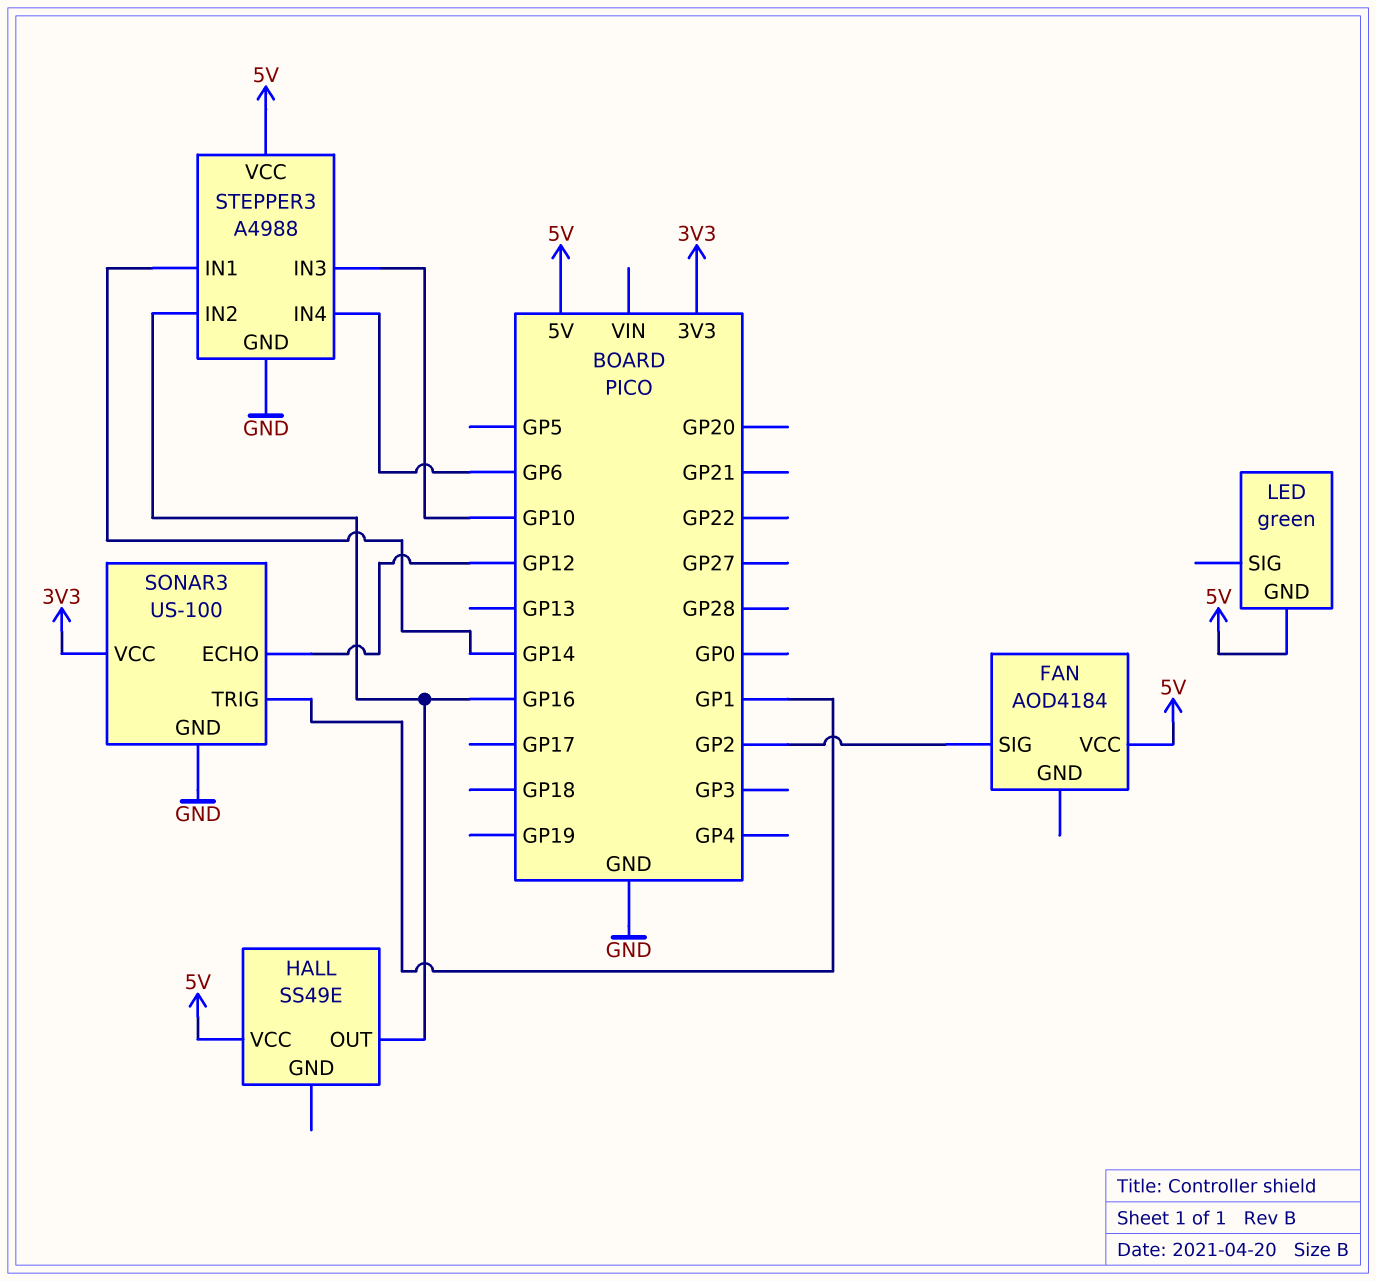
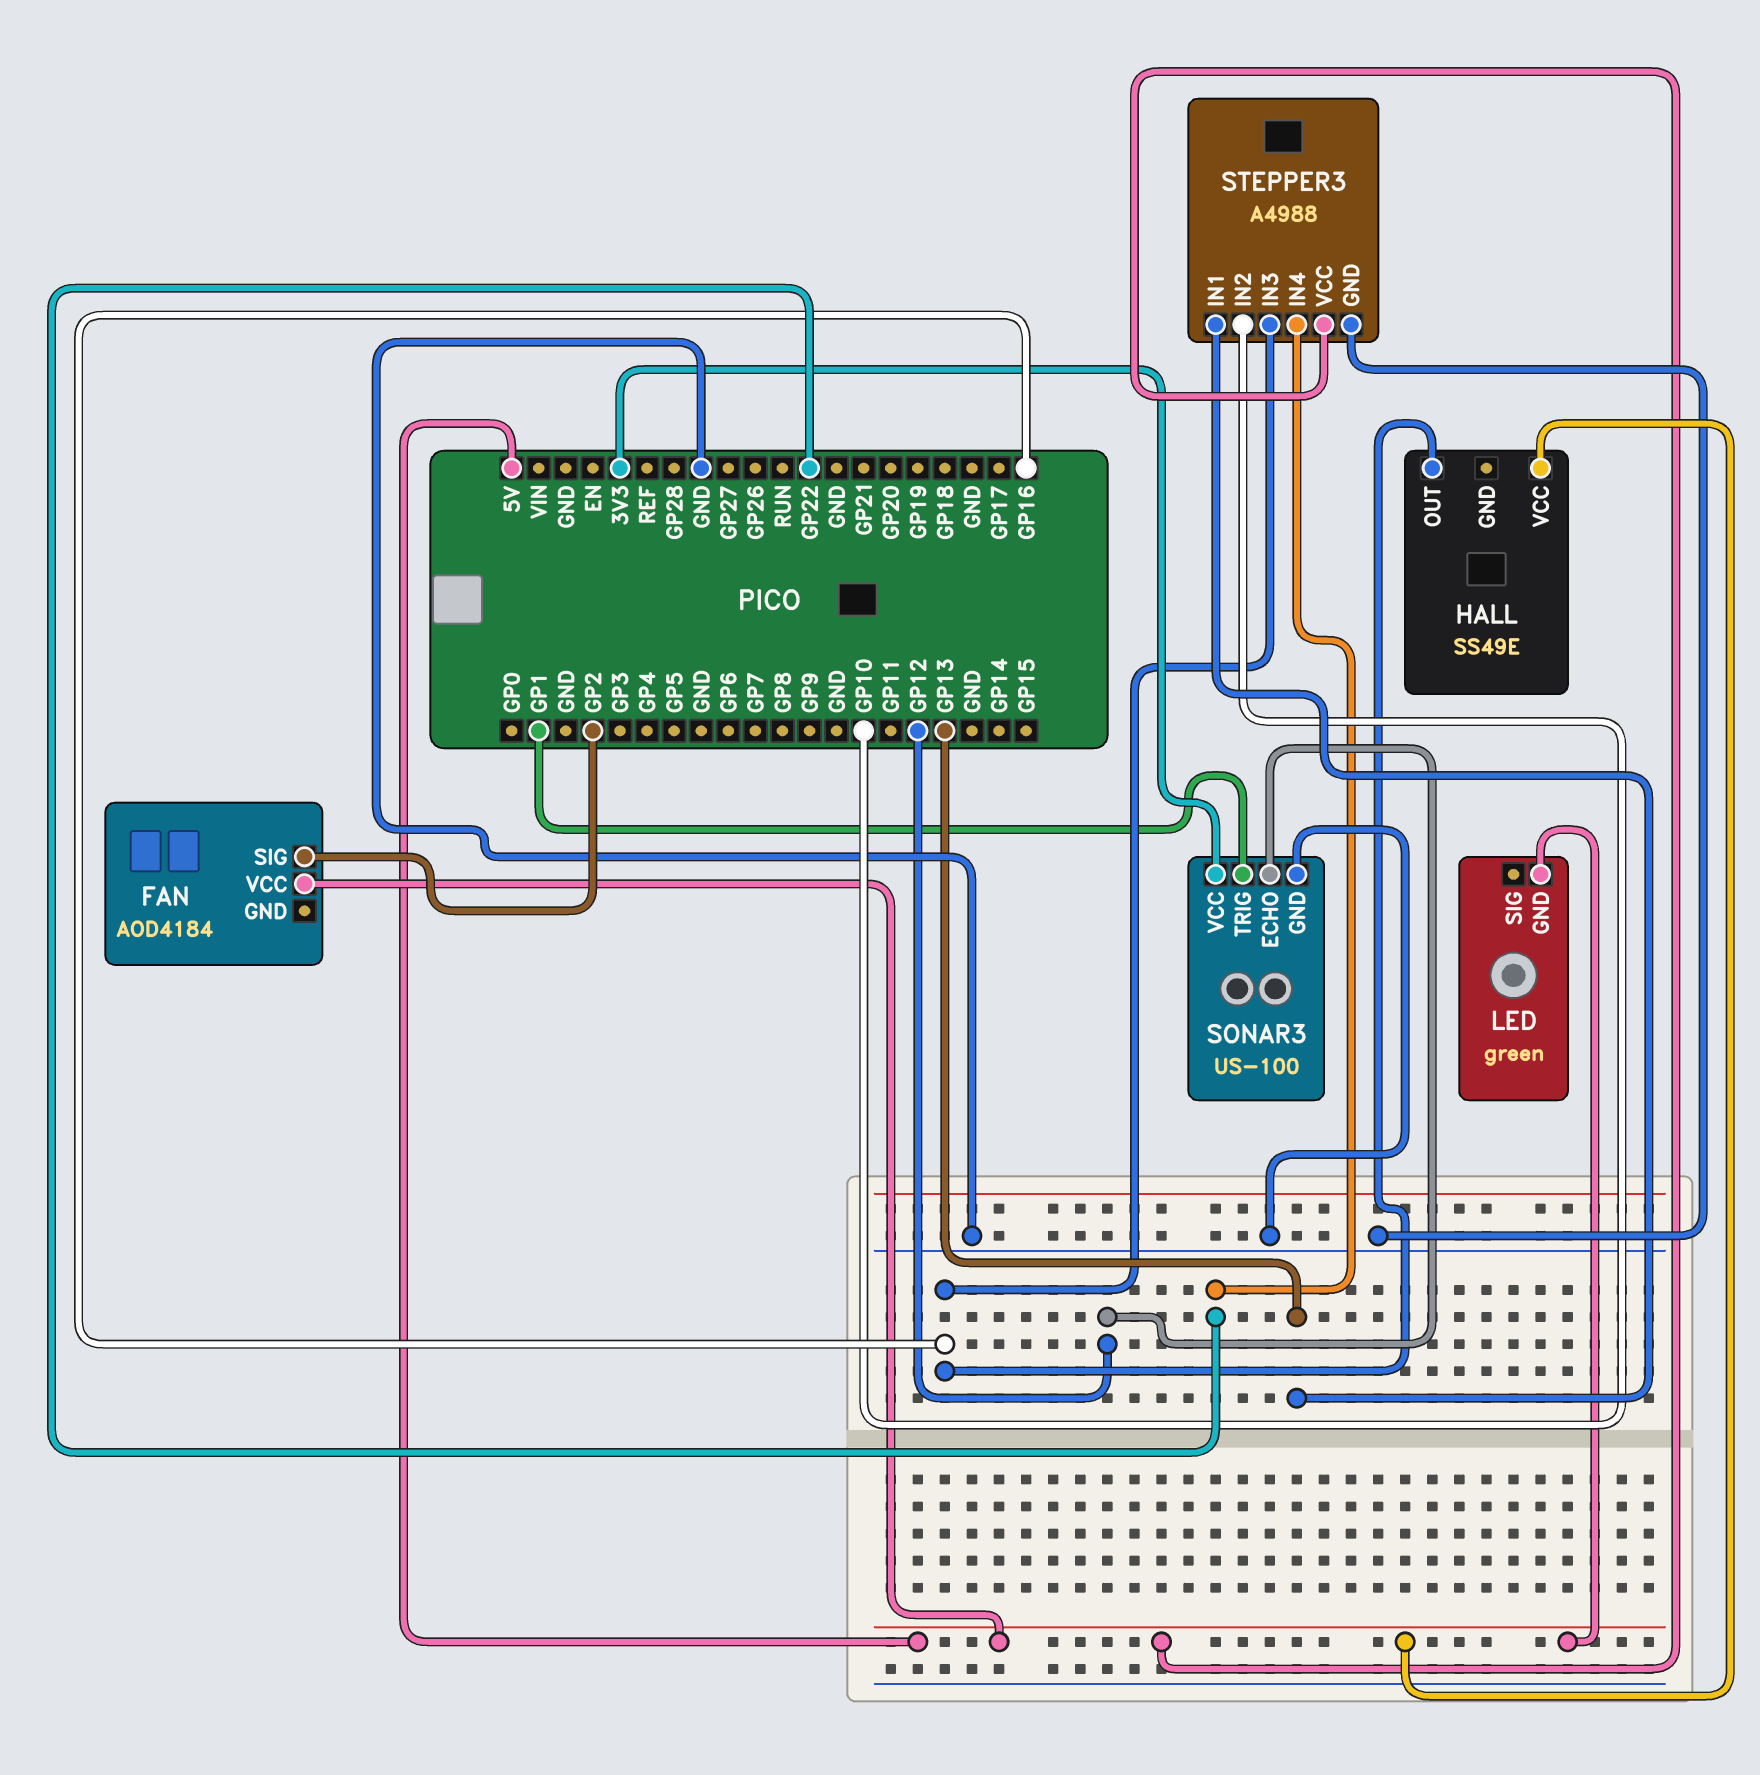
STEPPER3 pin IN1: GP14 -> GP13
STEPPER3 pin IN2: GP16 -> GP10
STEPPER3 pin IN3: GP10 -> GP16
STEPPER3 pin IN4: GP6 -> GP22

